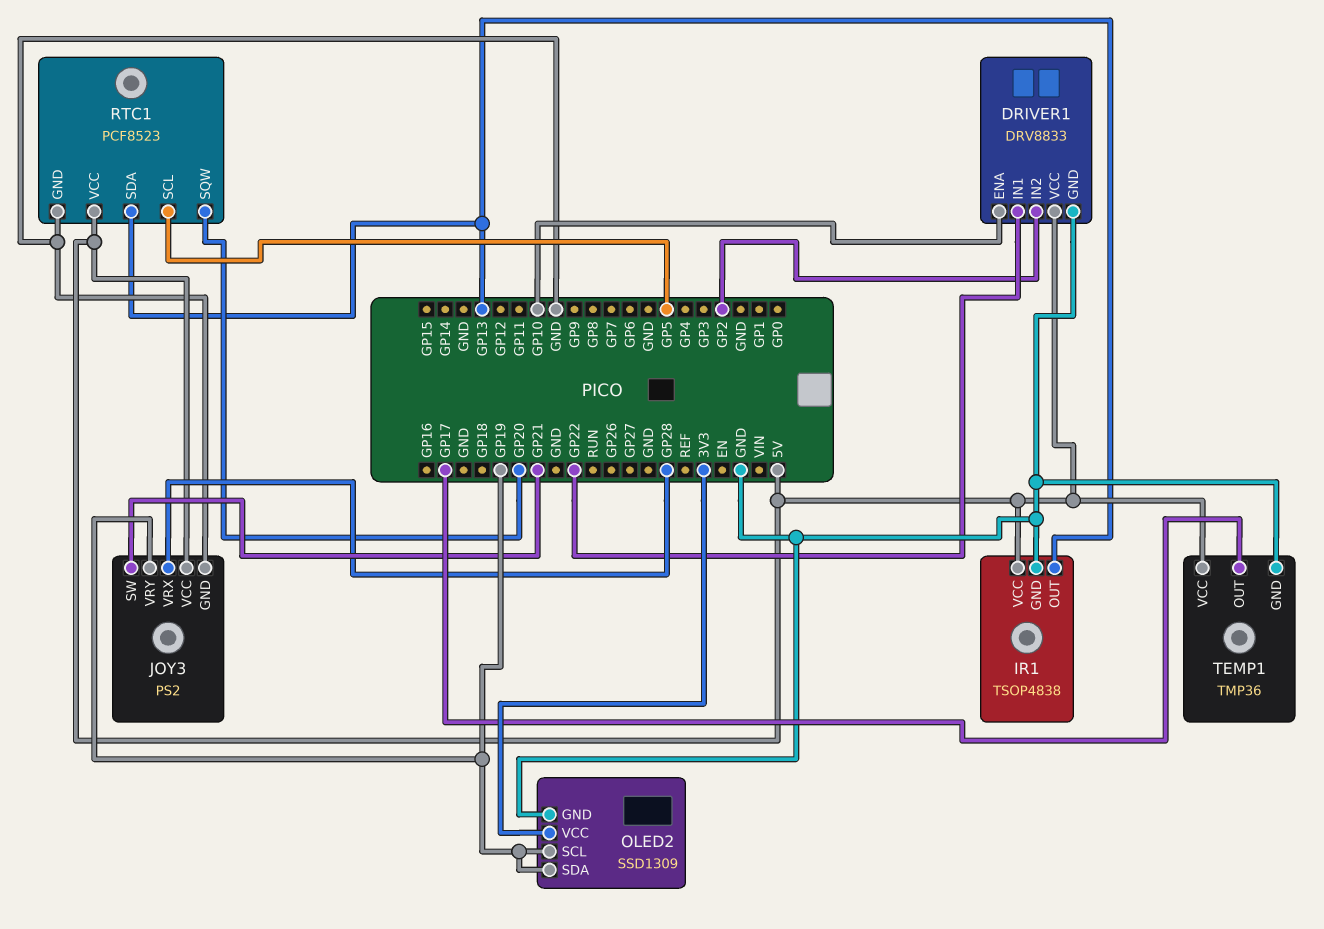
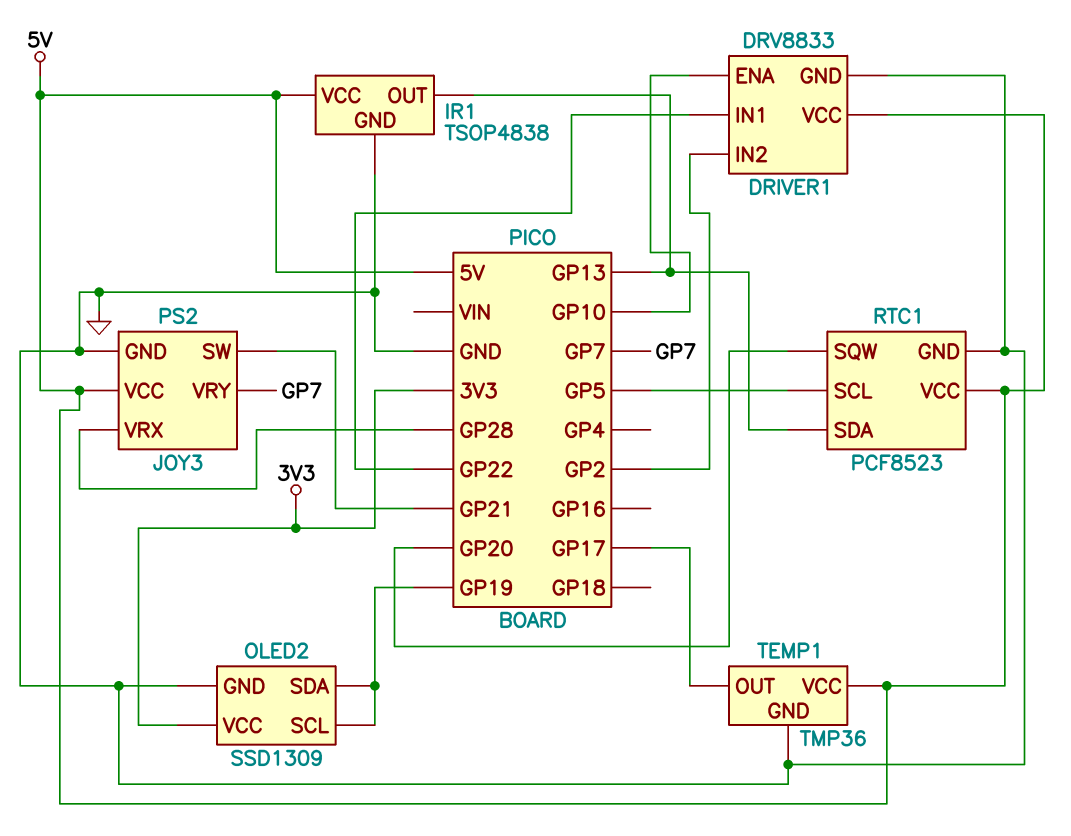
JOY3 pin VRY: GP19 -> GP7

